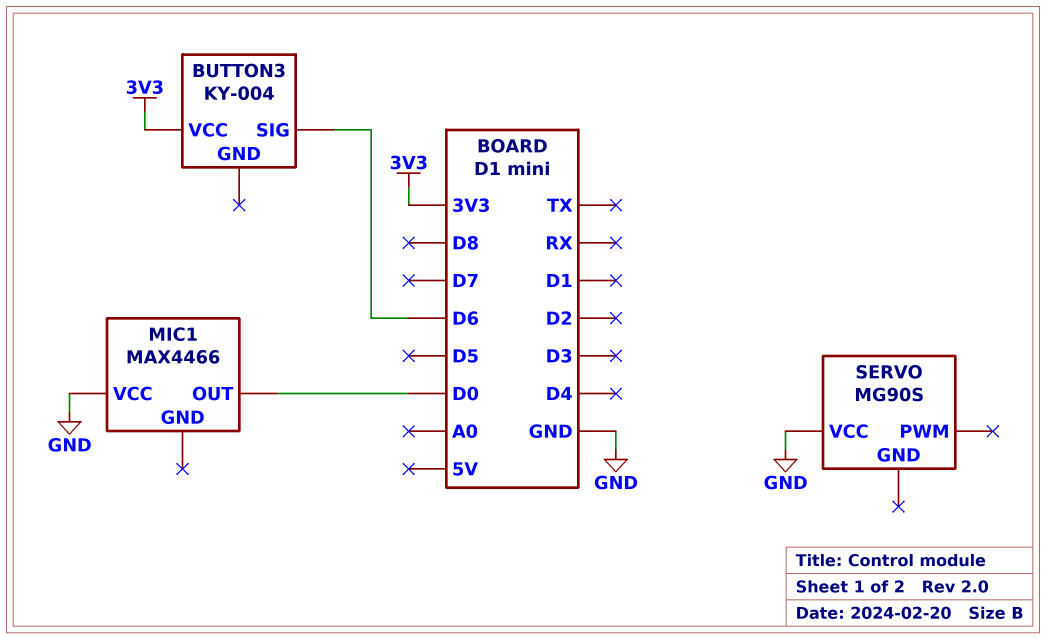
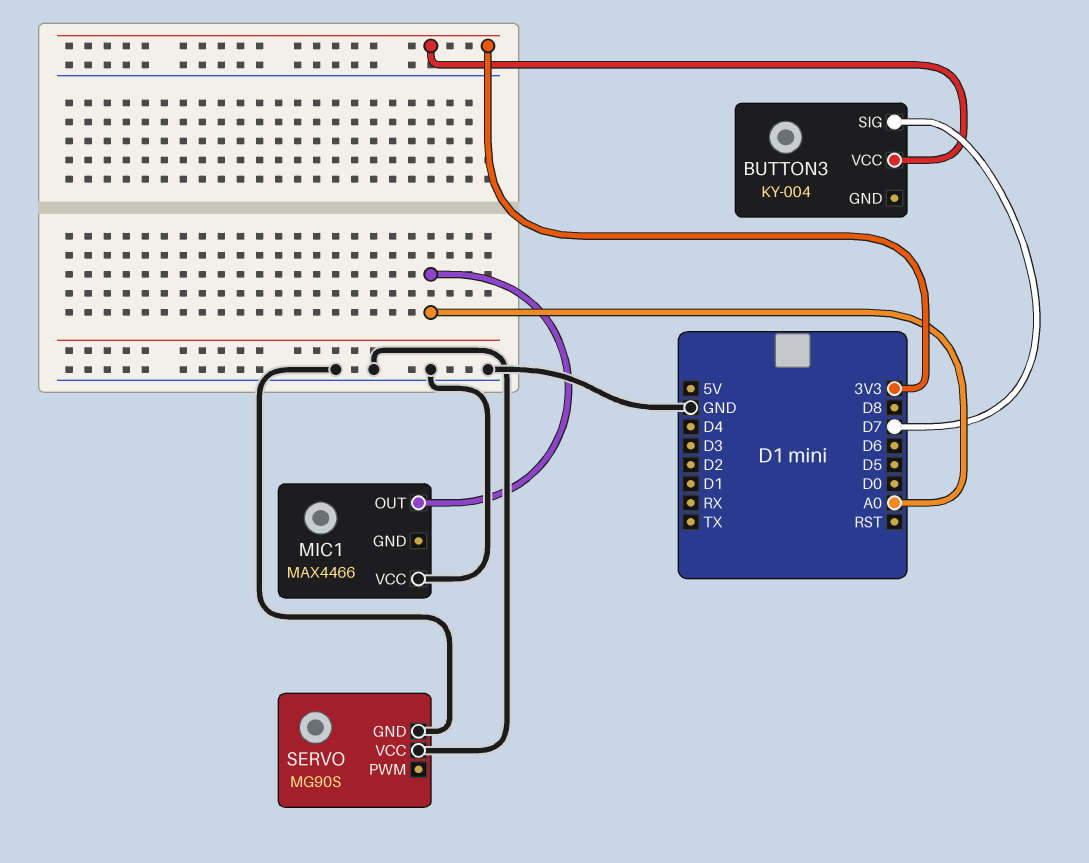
BUTTON3 pin SIG: D6 -> D7
MIC1 pin OUT: D0 -> A0
SERVO pin GND: none -> GND

